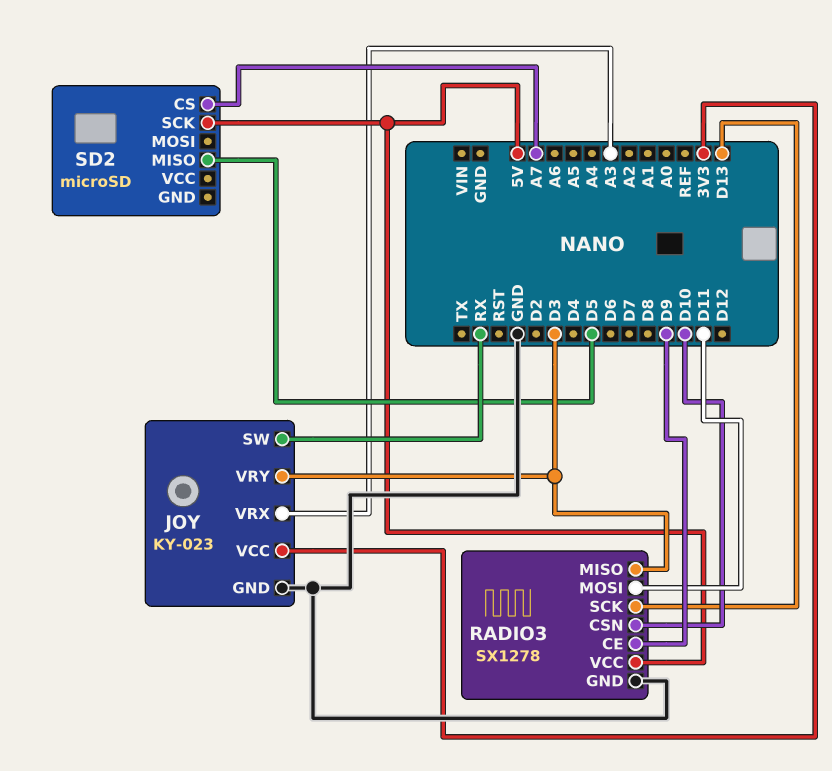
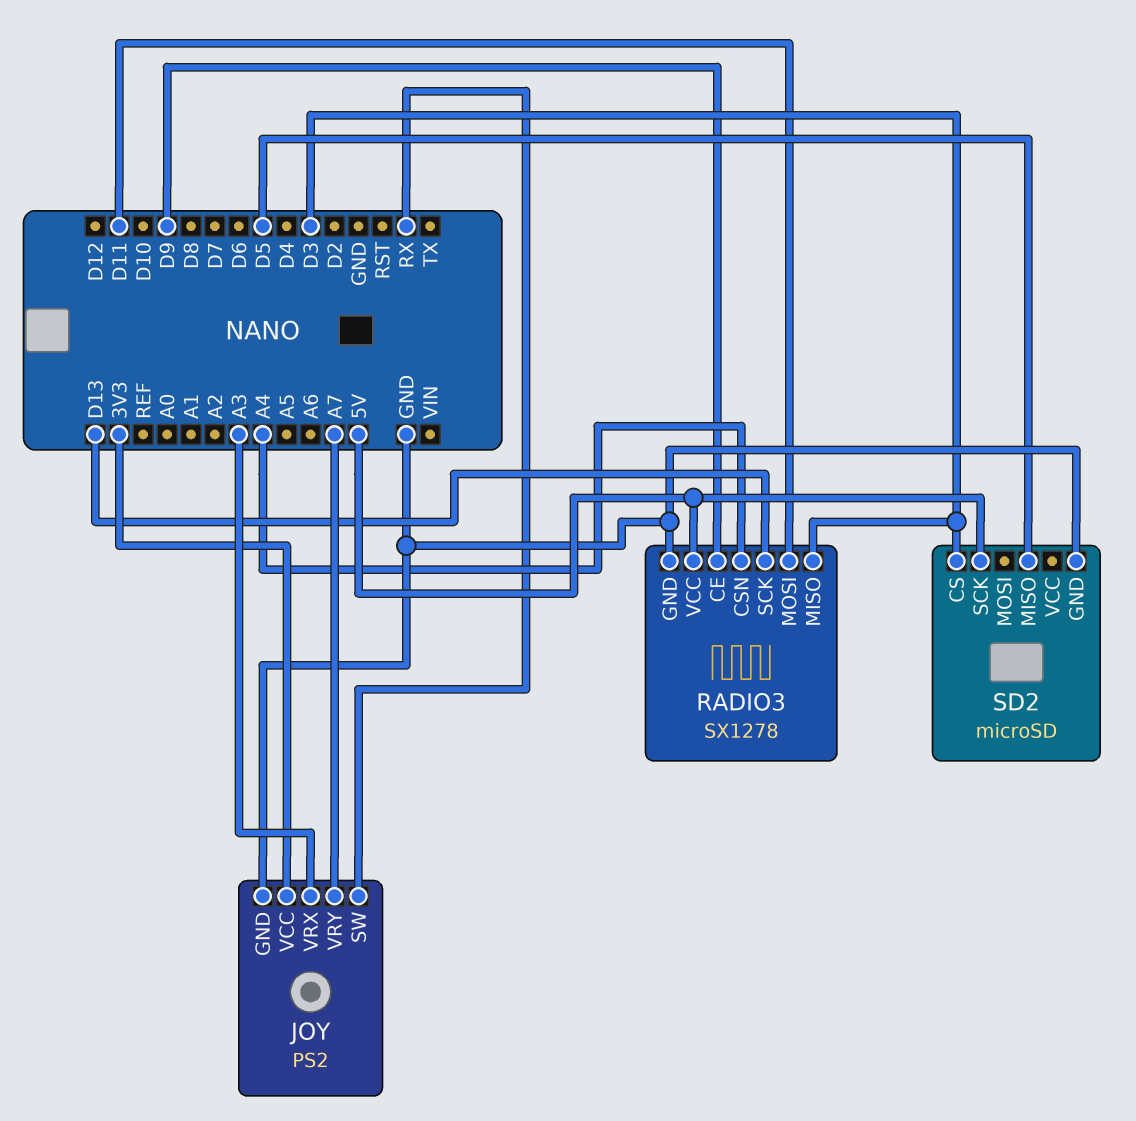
JOY: KY-023 -> PS2
JOY pin VRY: D3 -> A7
RADIO3 pin CSN: D10 -> A4
SD2 pin CS: A7 -> D3
SD2 pin GND: none -> GND

